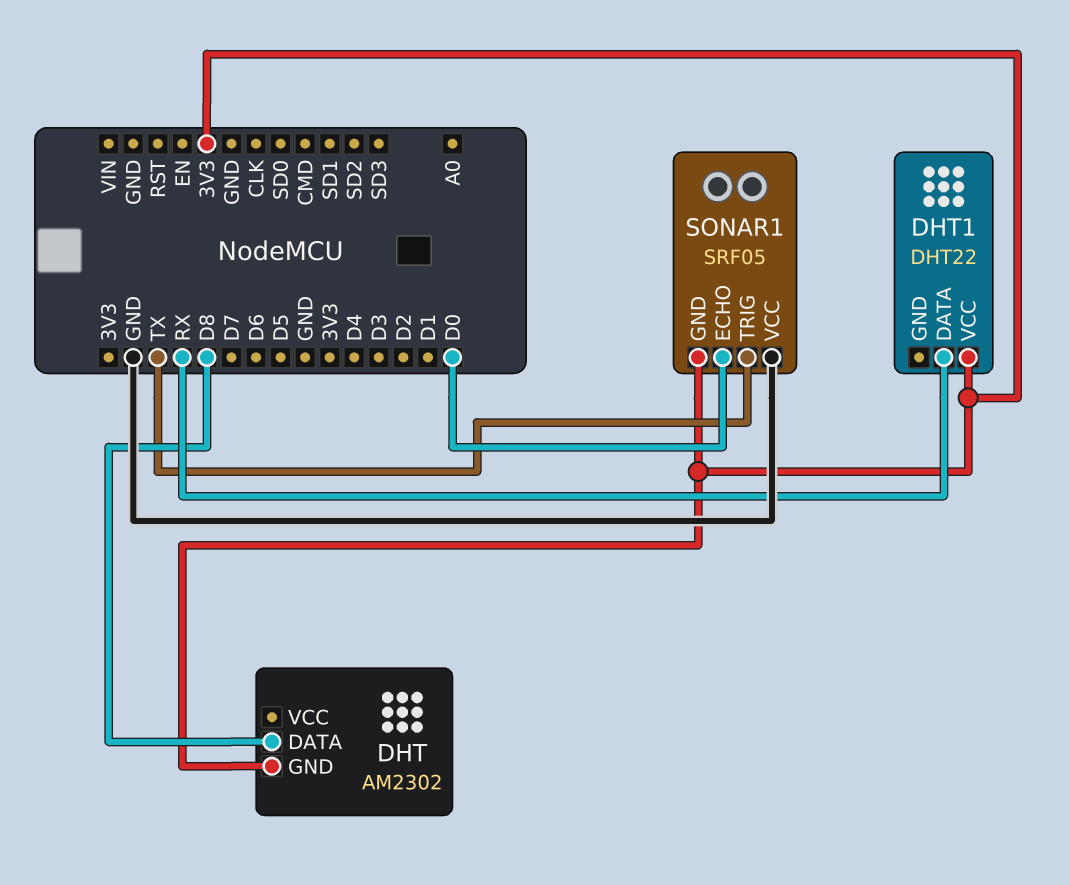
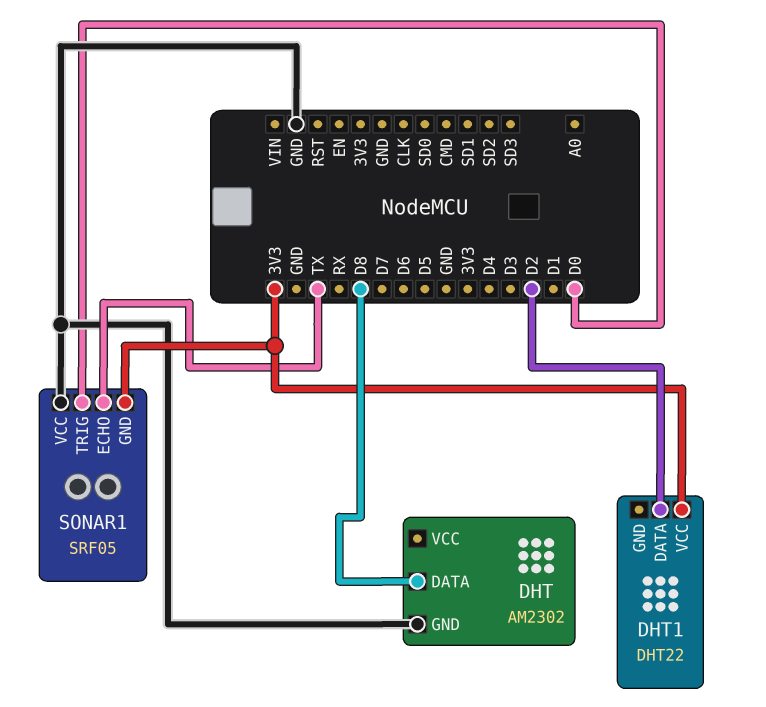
DHT pin GND: 3V3 -> GND
DHT1 pin DATA: RX -> D2
SONAR1 pin ECHO: D0 -> TX
SONAR1 pin TRIG: TX -> D0

